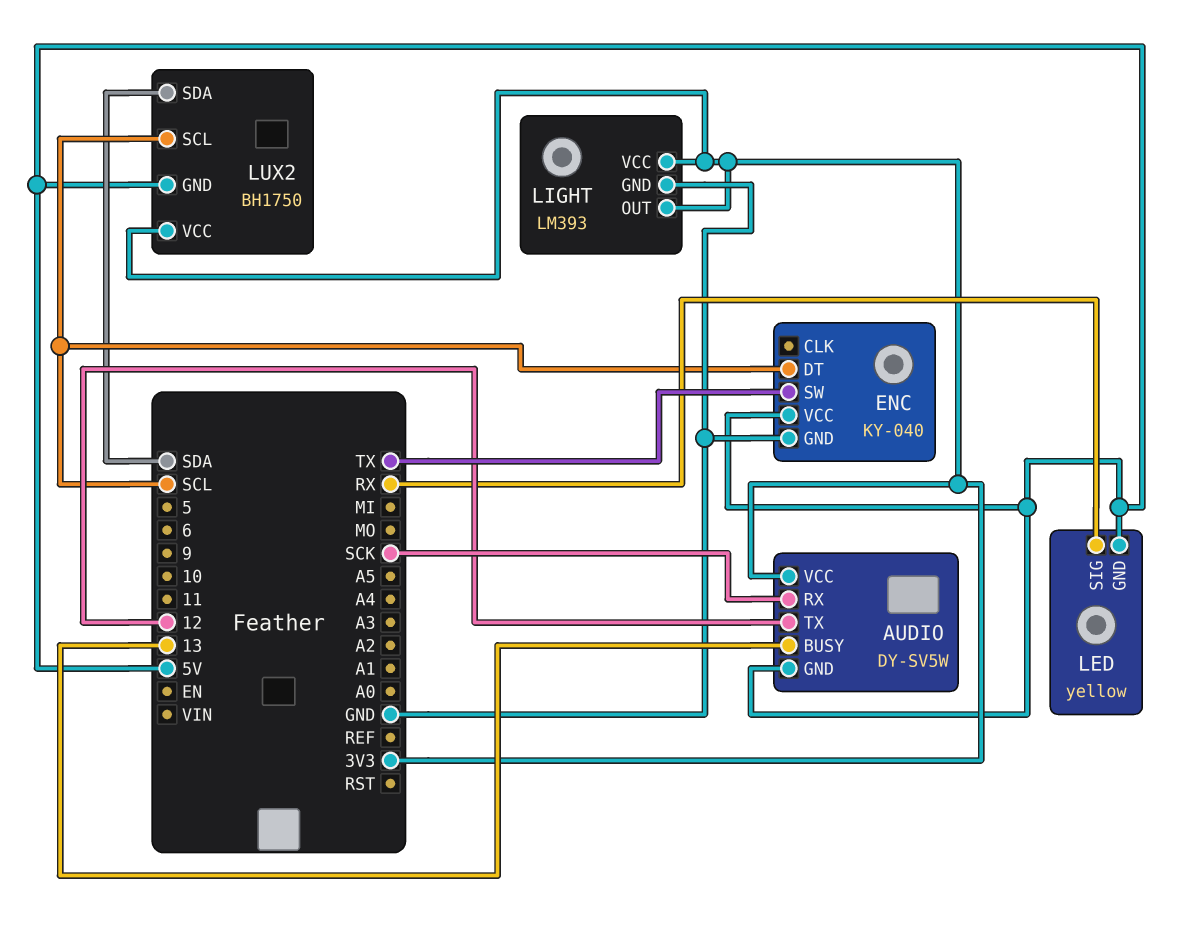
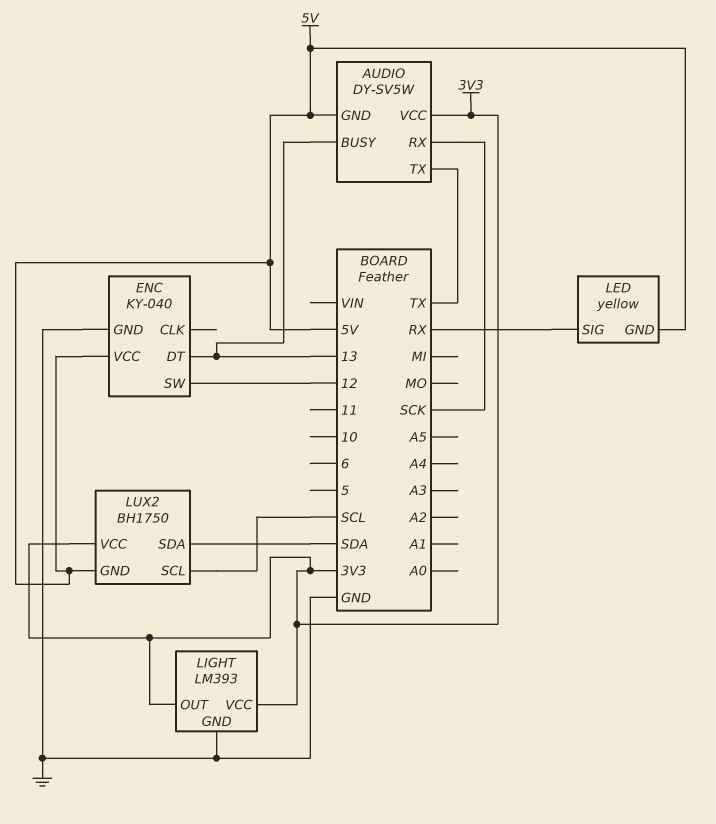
AUDIO pin TX: 12 -> TX
ENC pin DT: SCL -> 13
ENC pin SW: TX -> 12

